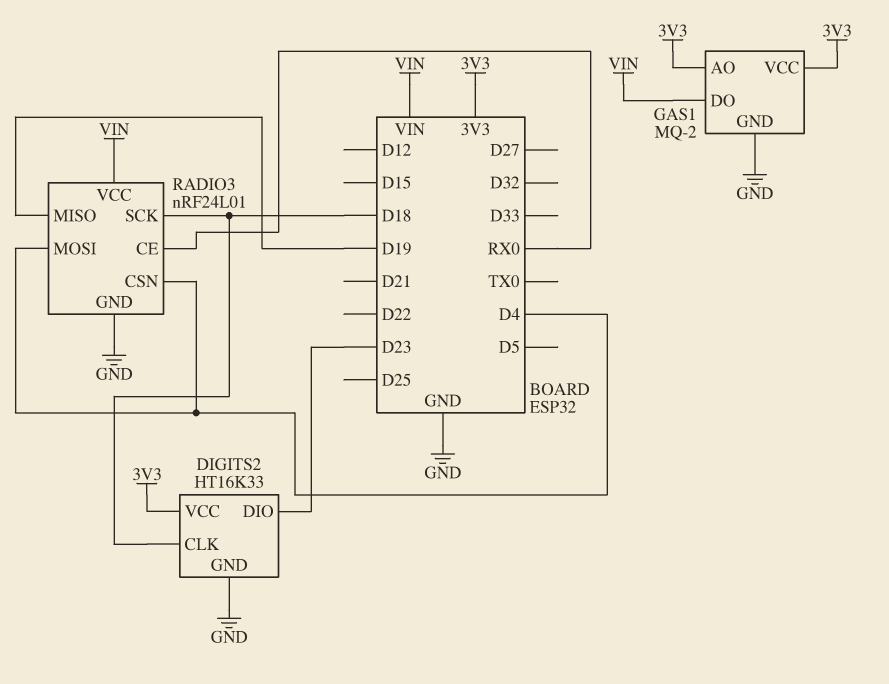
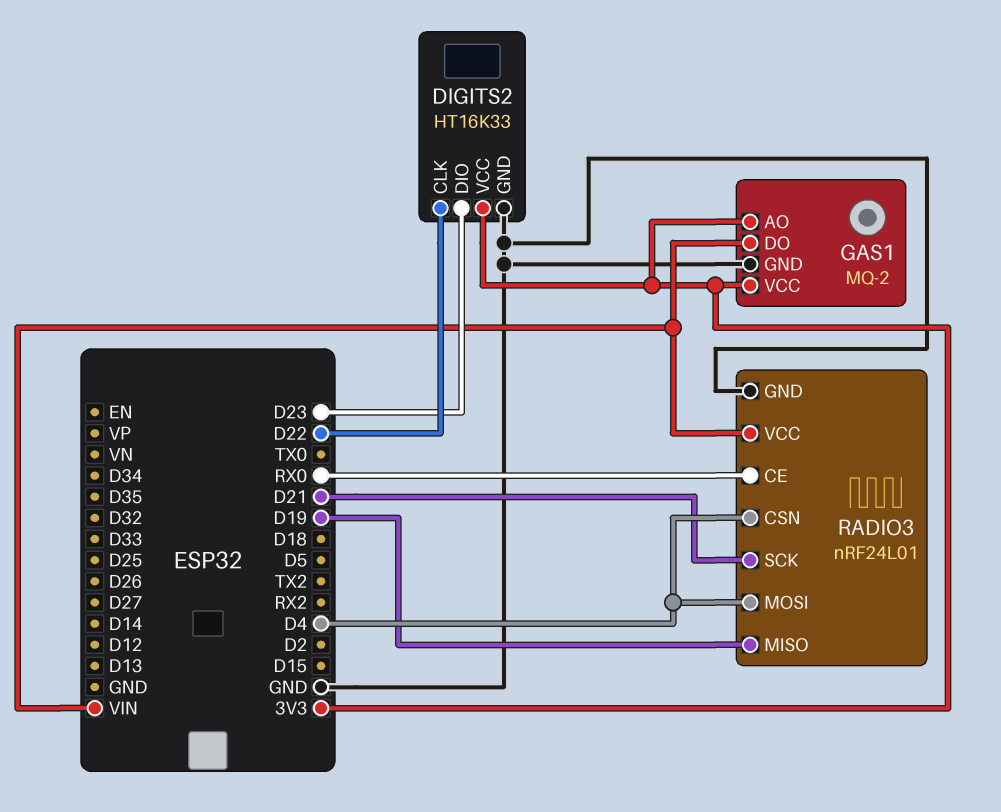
DIGITS2 pin CLK: D18 -> D22
RADIO3 pin SCK: D18 -> D21

